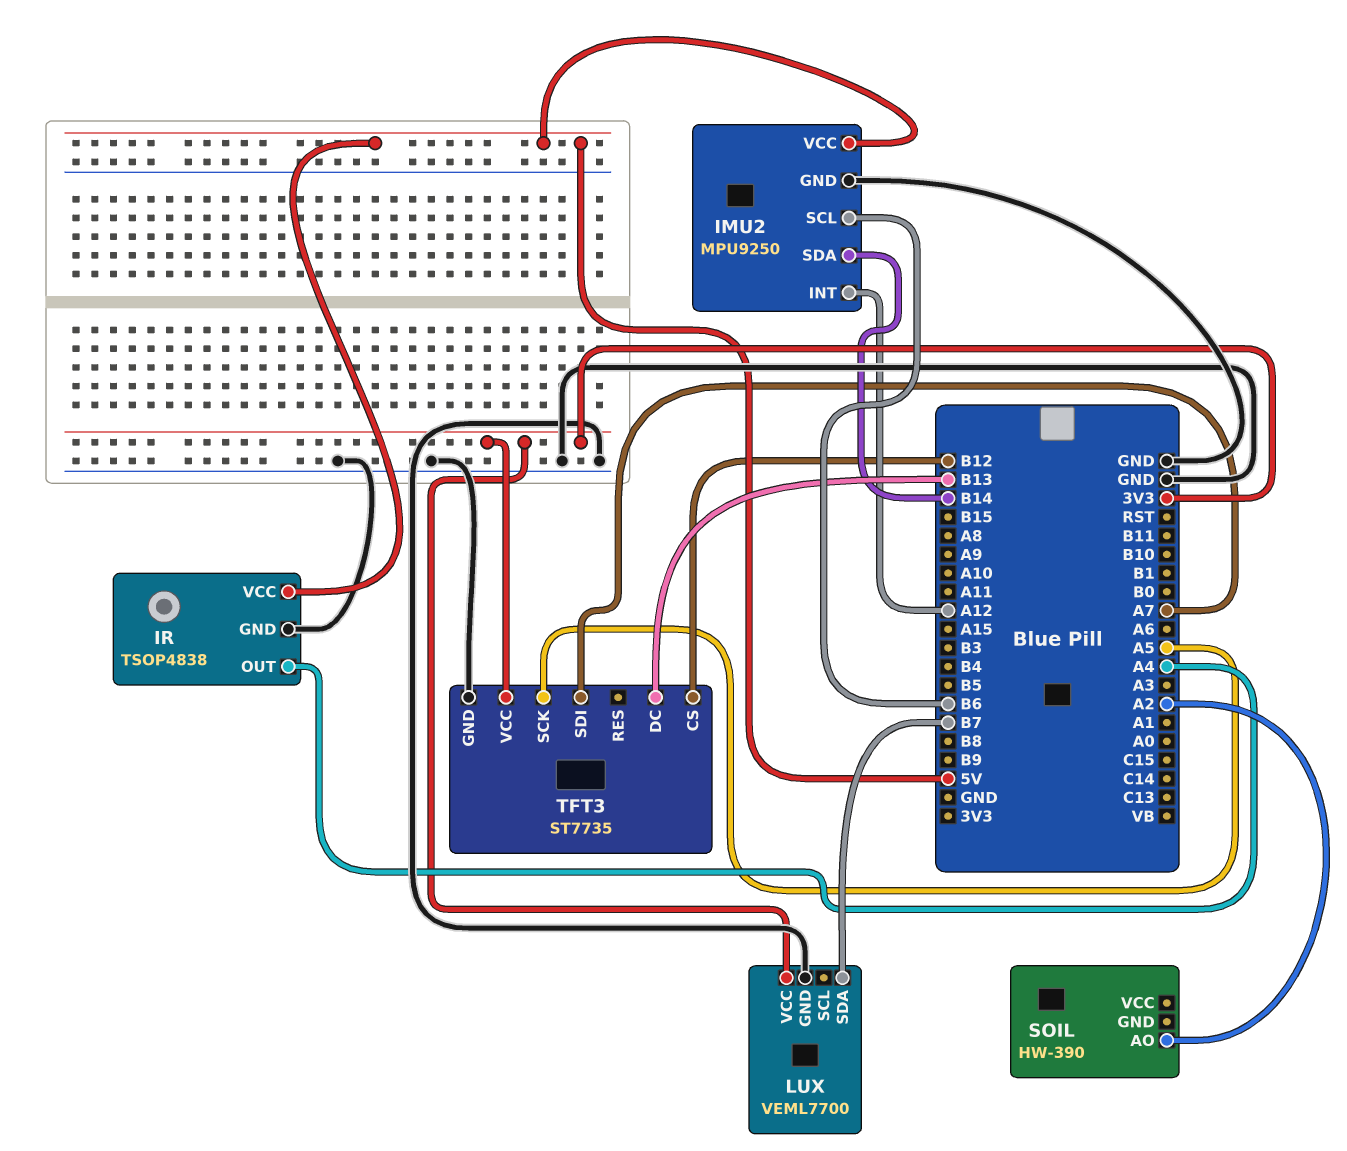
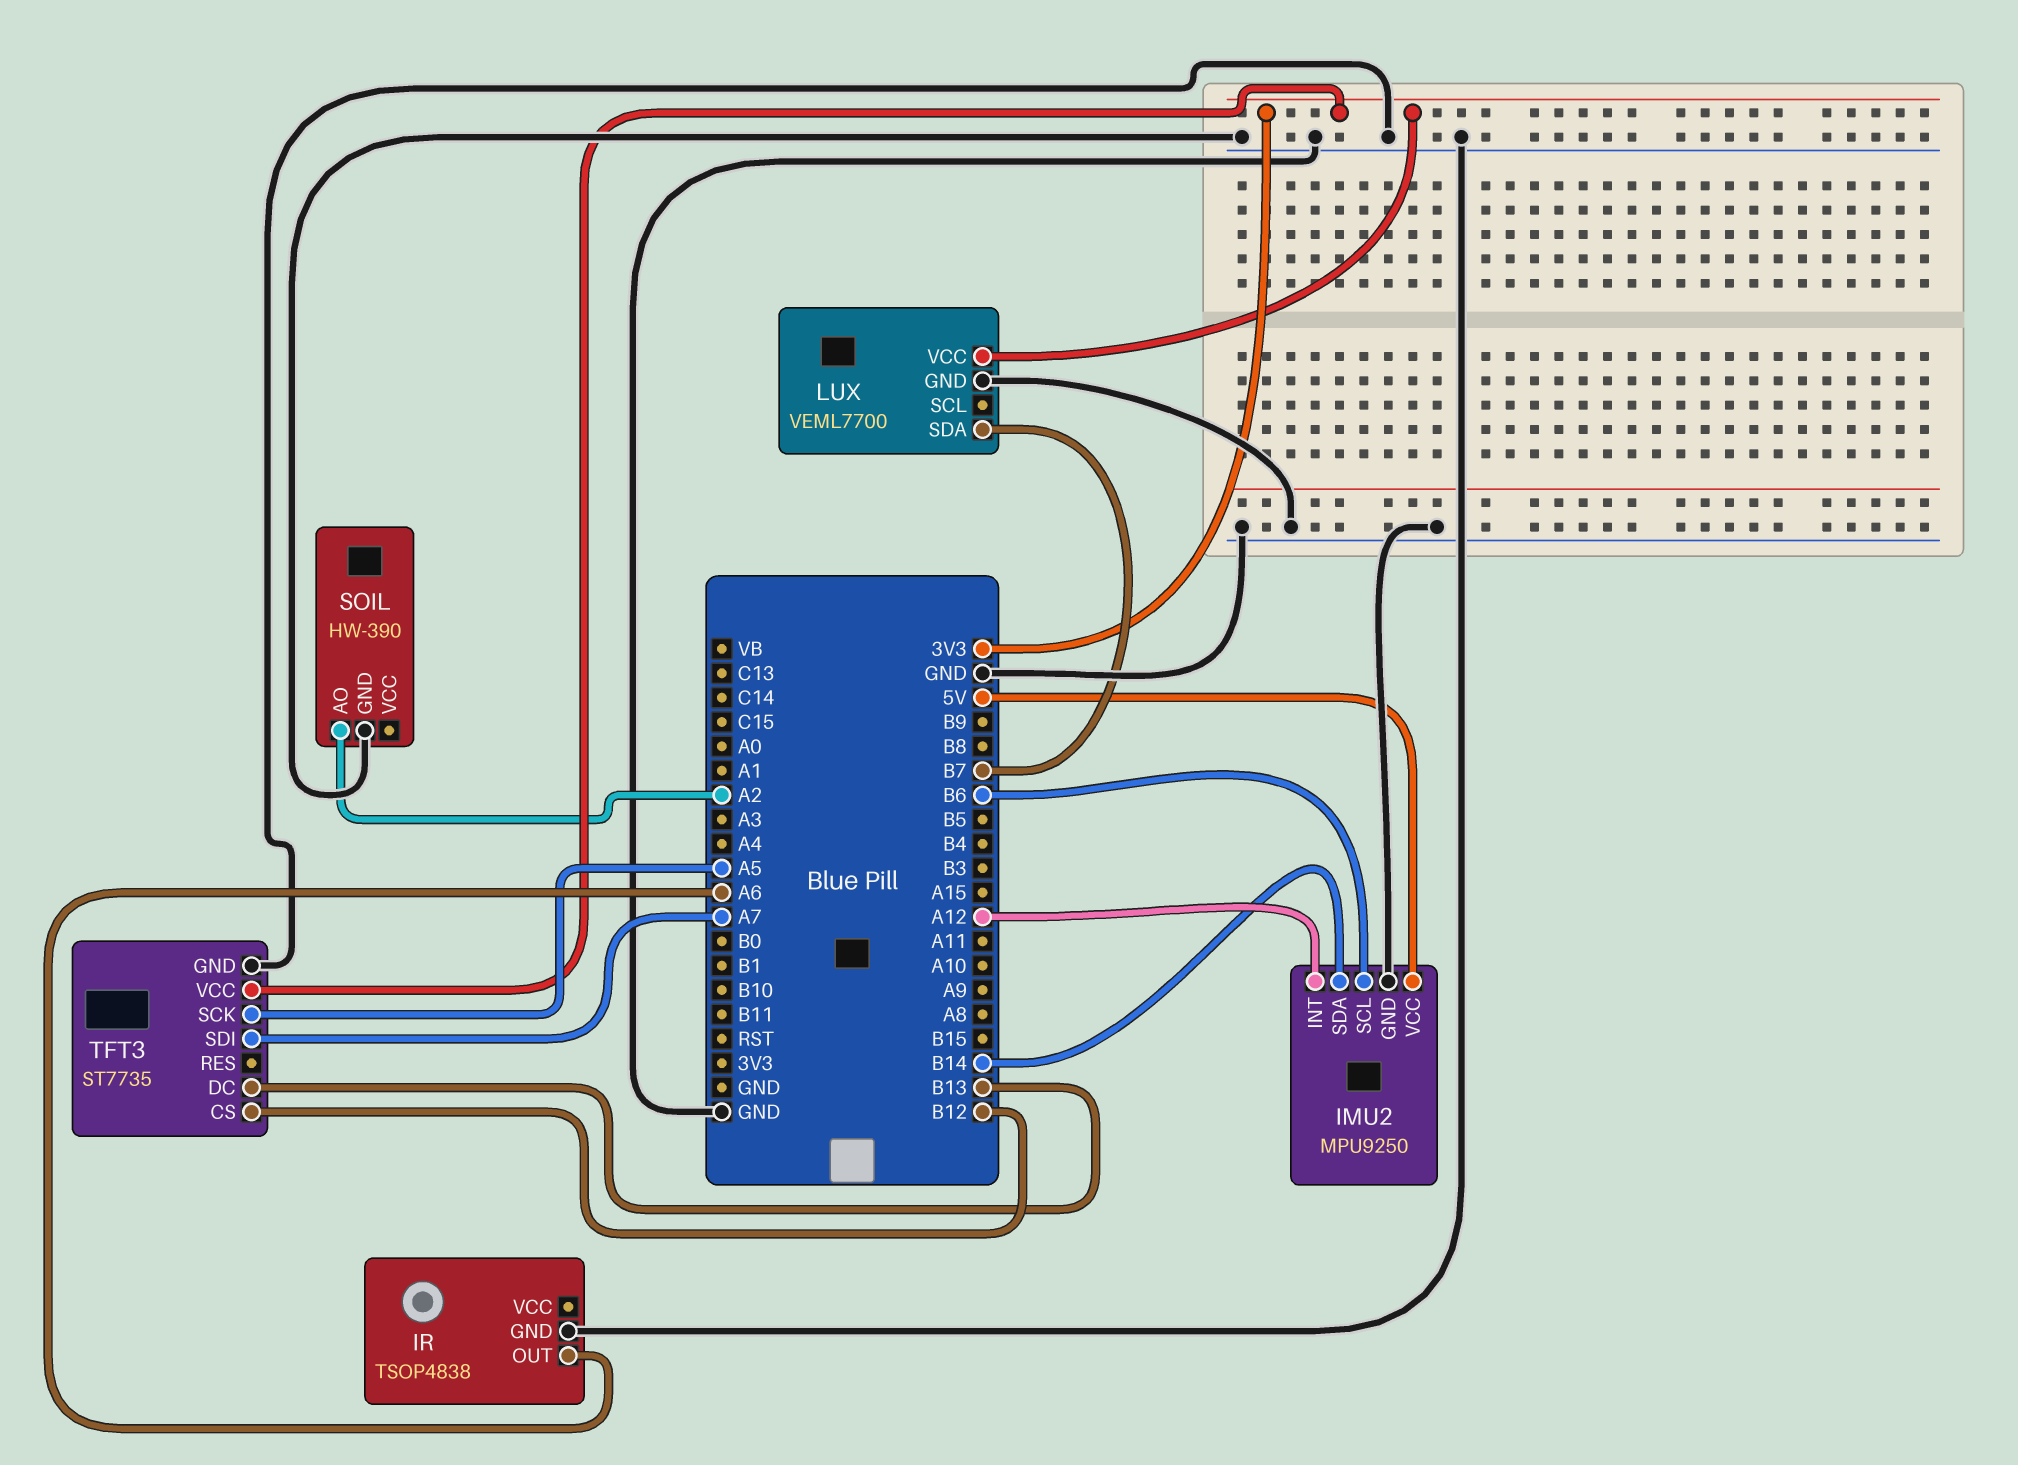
IR pin OUT: A4 -> A6
IR pin VCC: 5V -> none
SOIL pin GND: none -> GND

